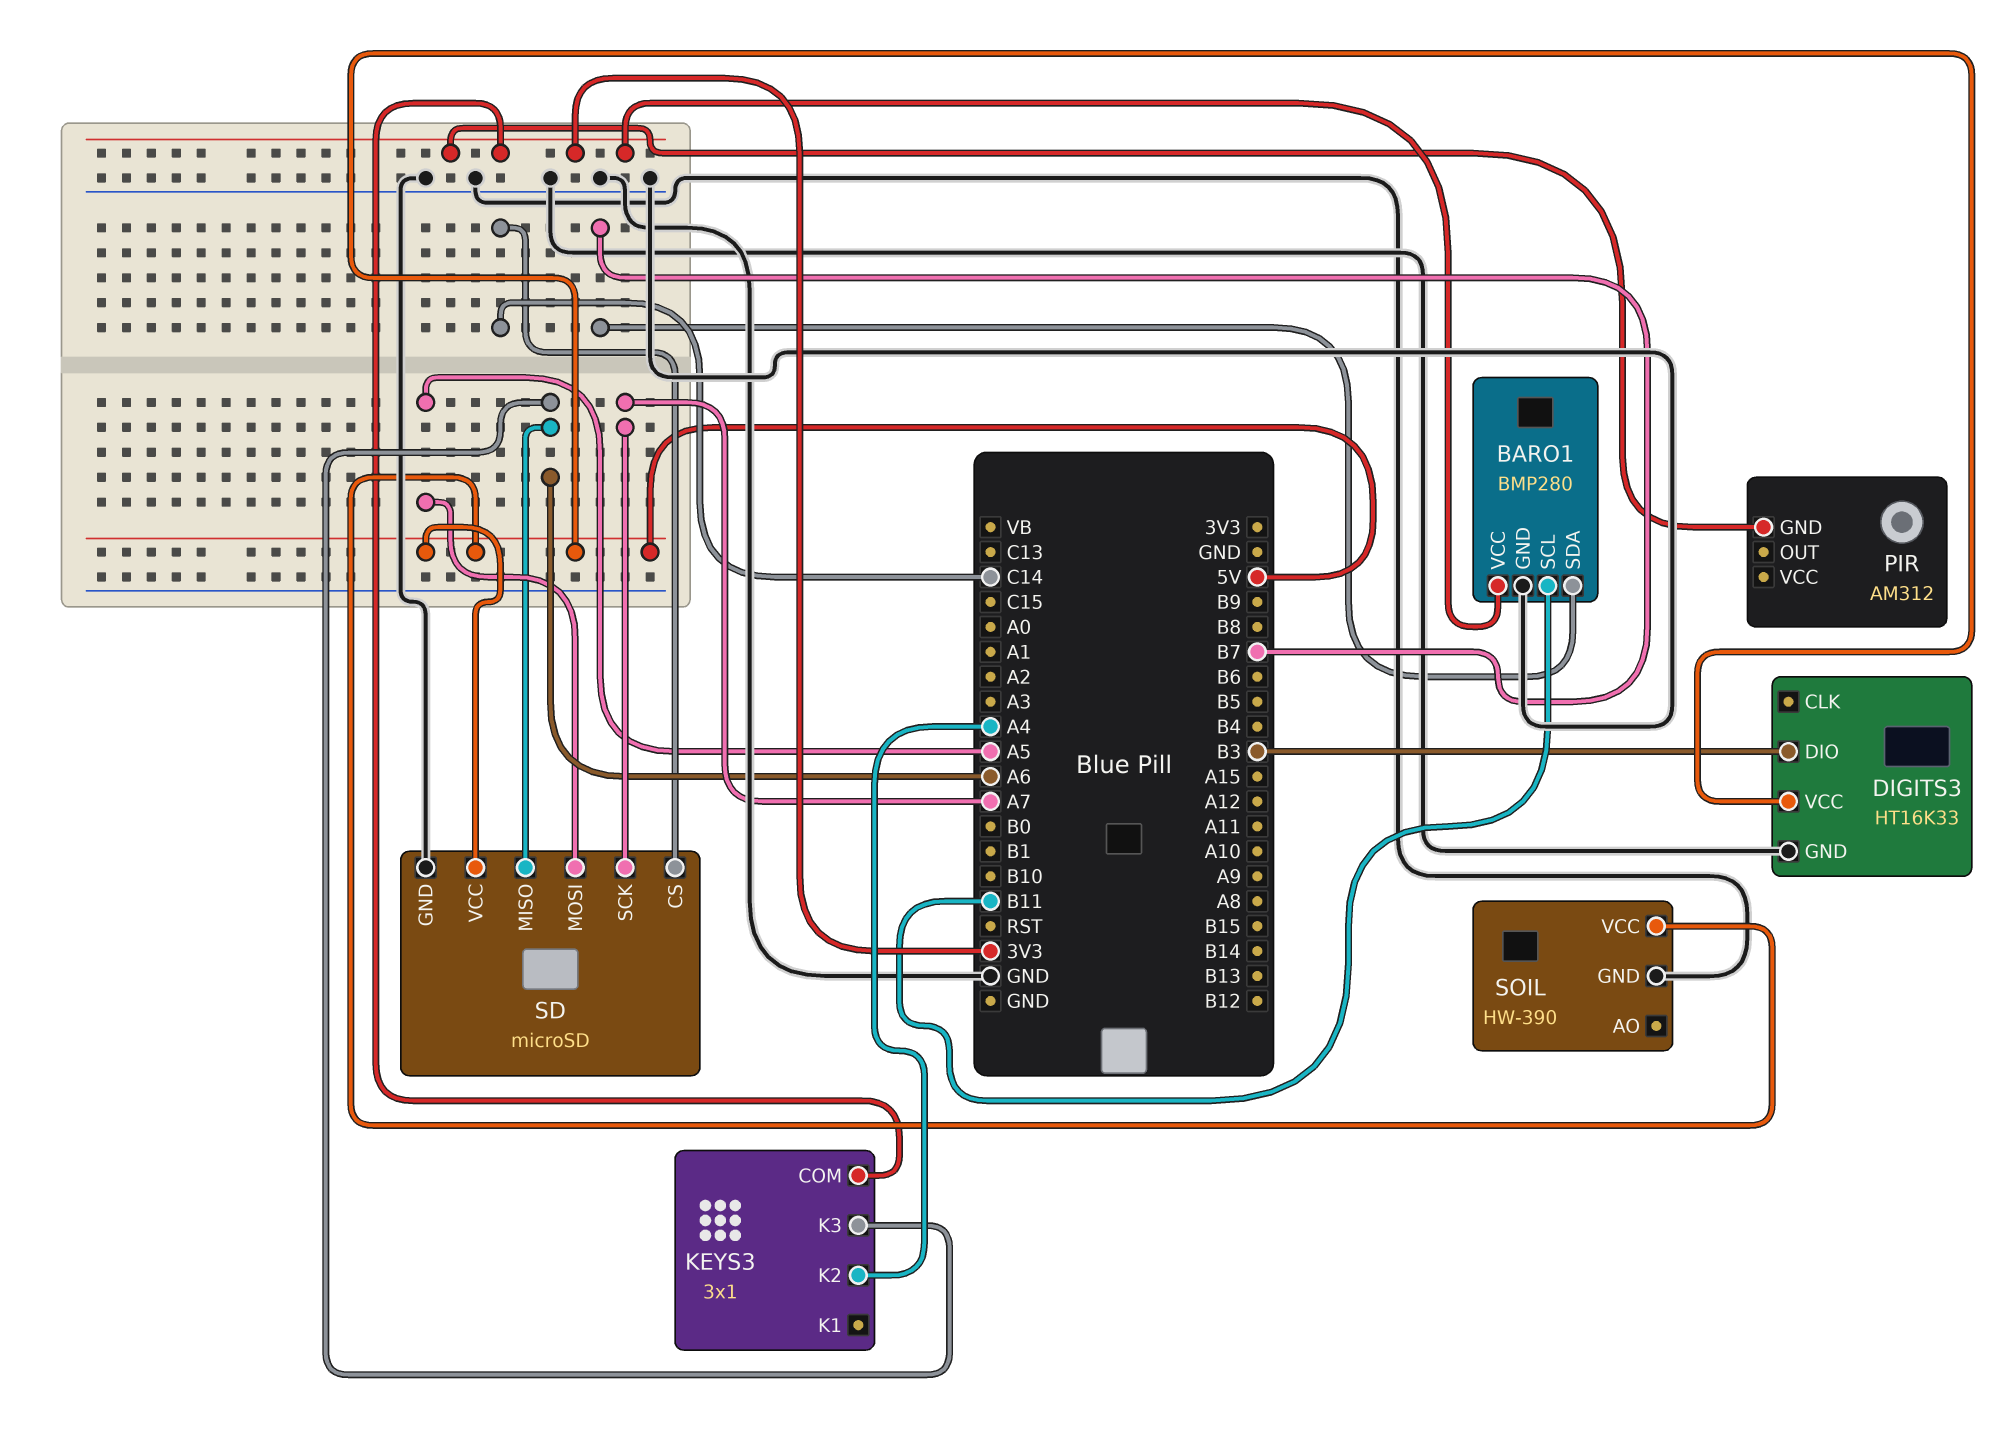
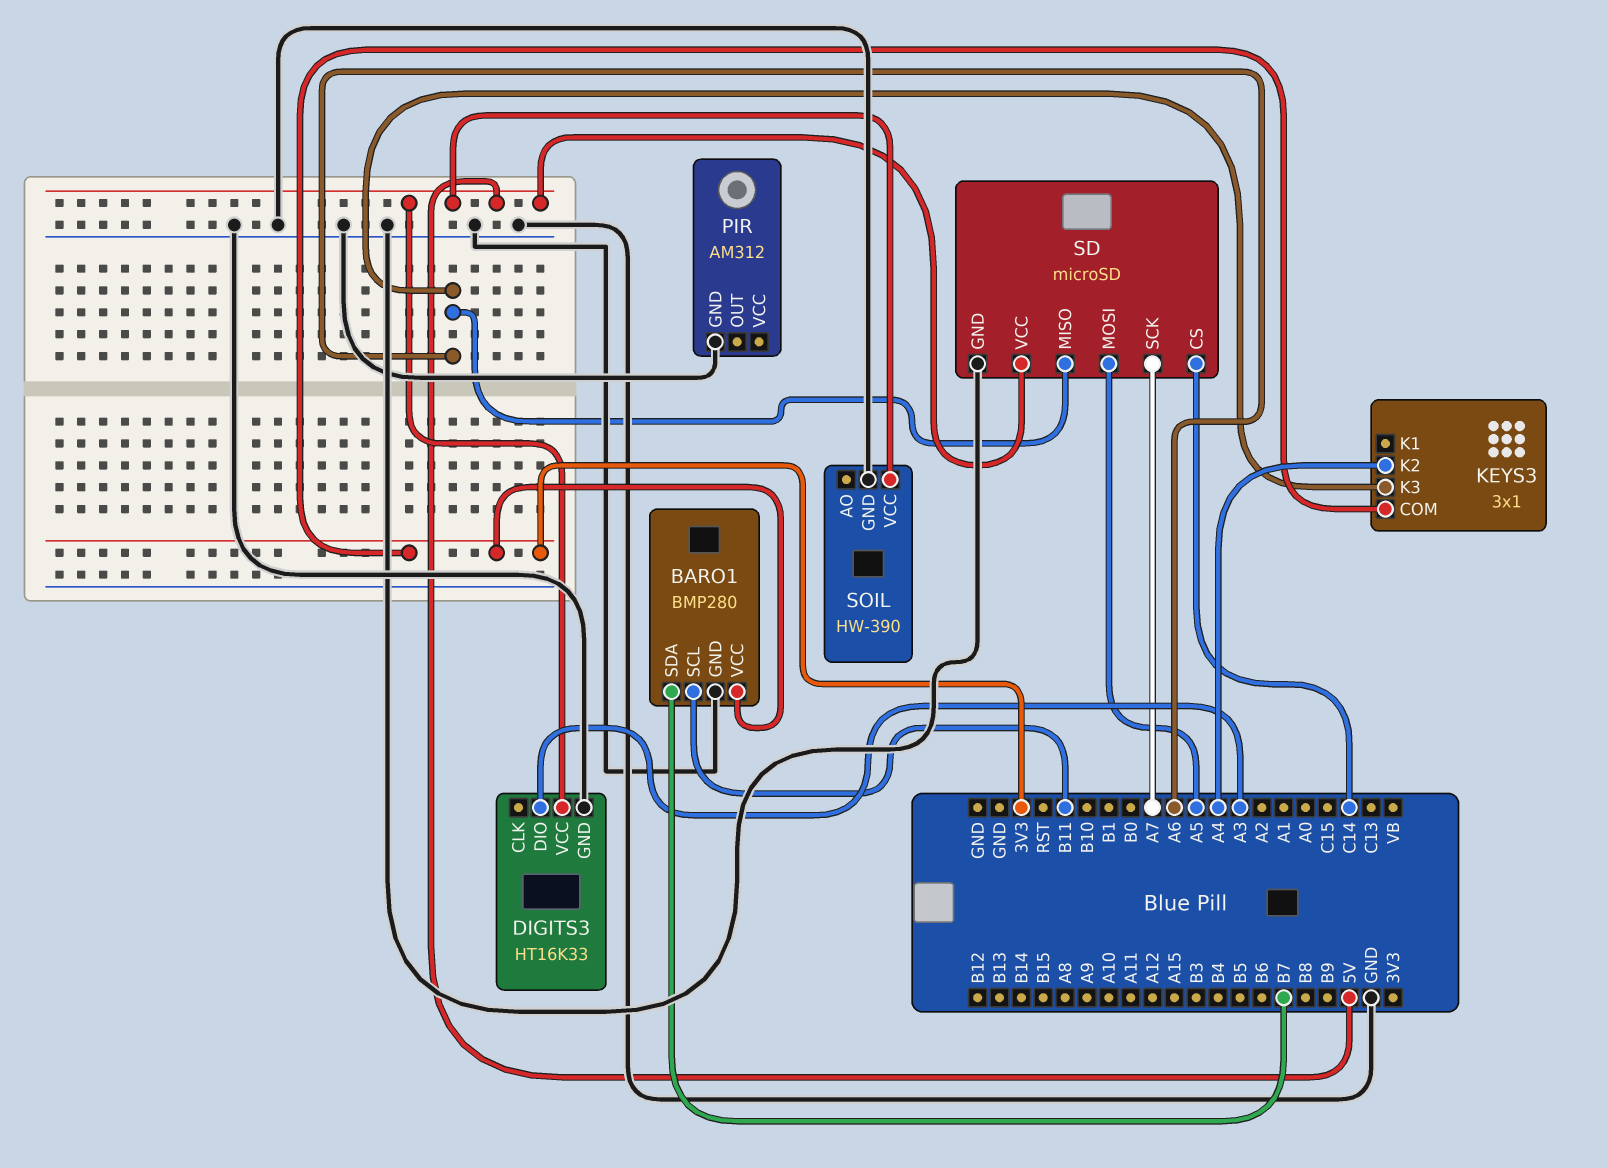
DIGITS3 pin DIO: B3 -> A3
PIR pin GND: 3V3 -> GND

